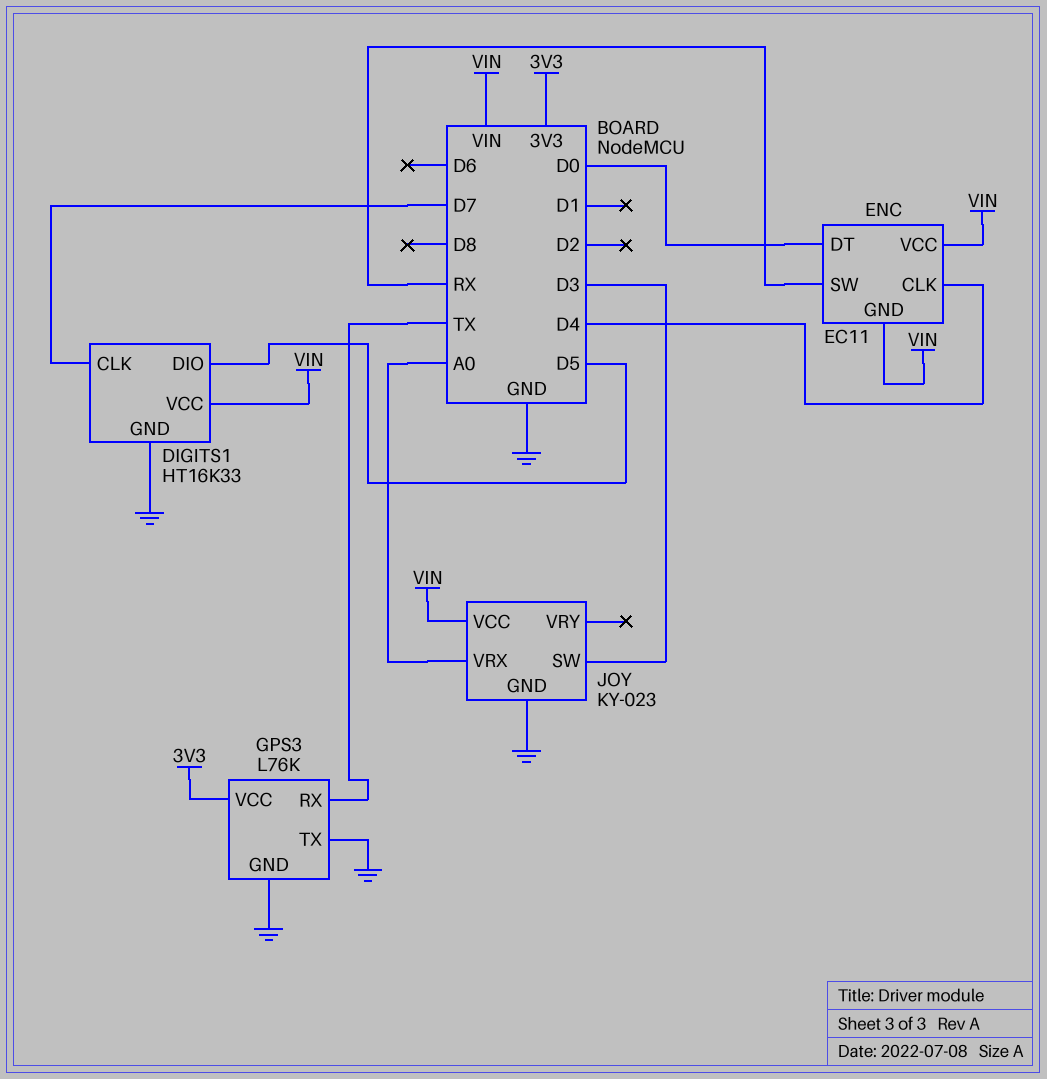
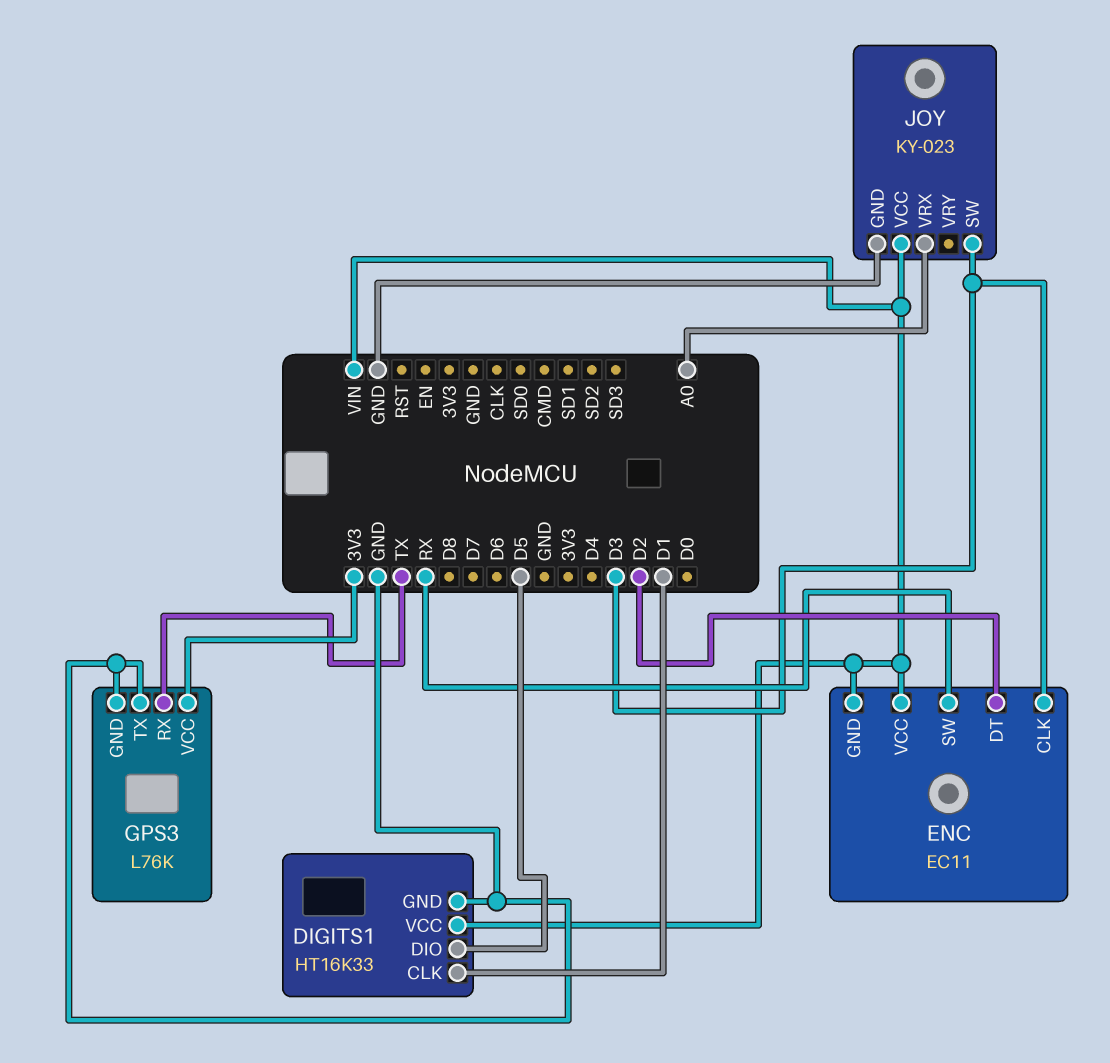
DIGITS1 pin CLK: D7 -> D1
ENC pin CLK: D4 -> D3
ENC pin DT: D0 -> D2

